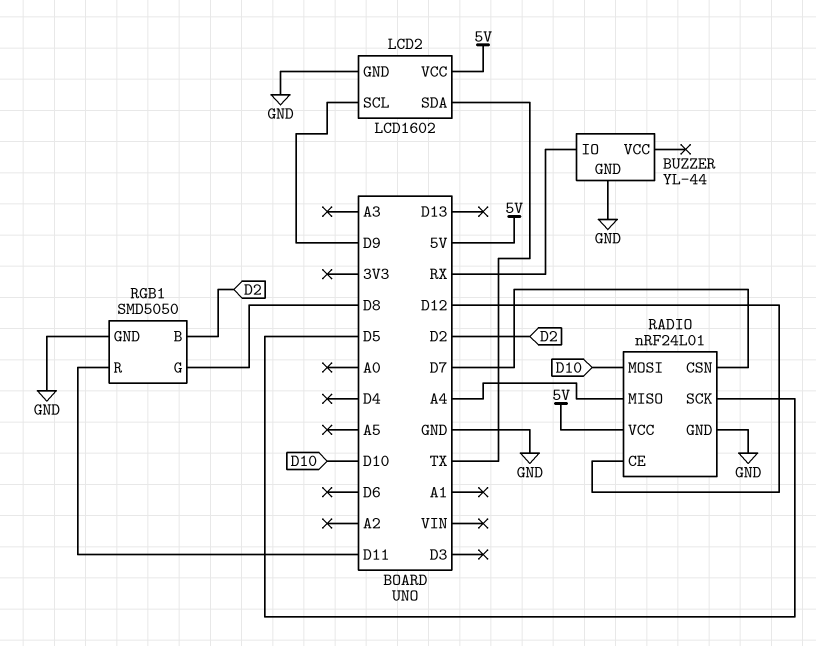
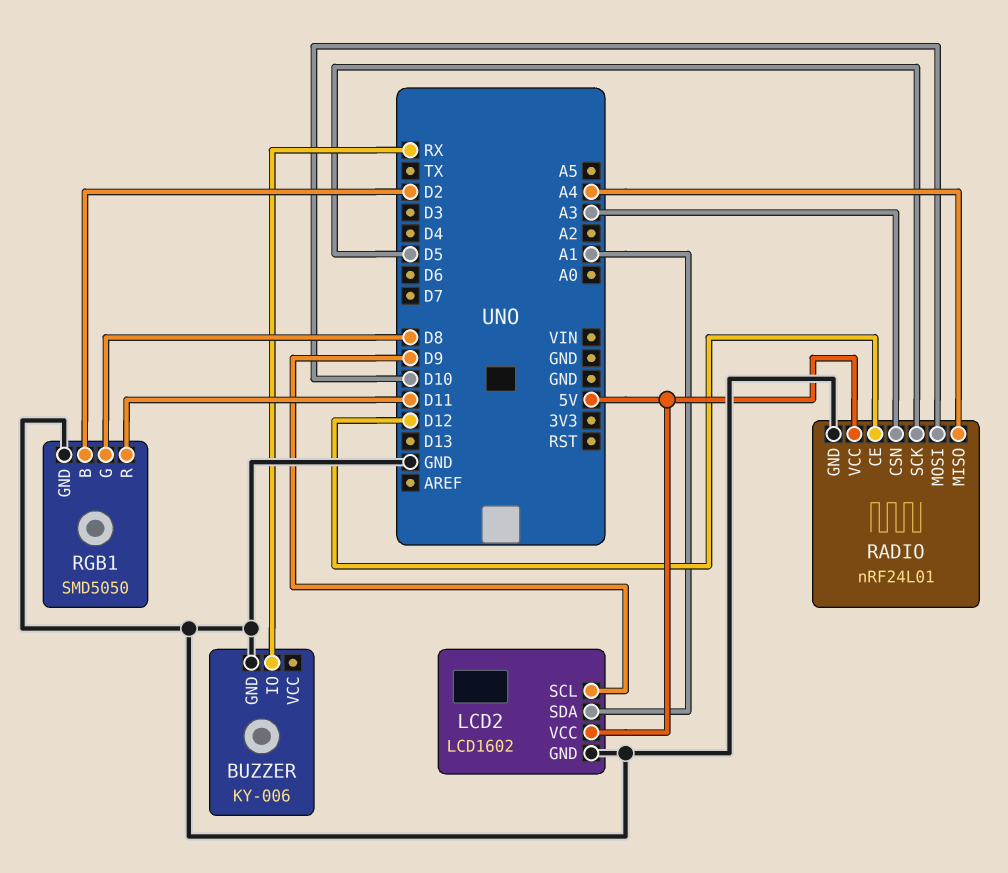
BUZZER: YL-44 -> KY-006
LCD2 pin SDA: TX -> A1
RADIO pin CSN: D7 -> A3

